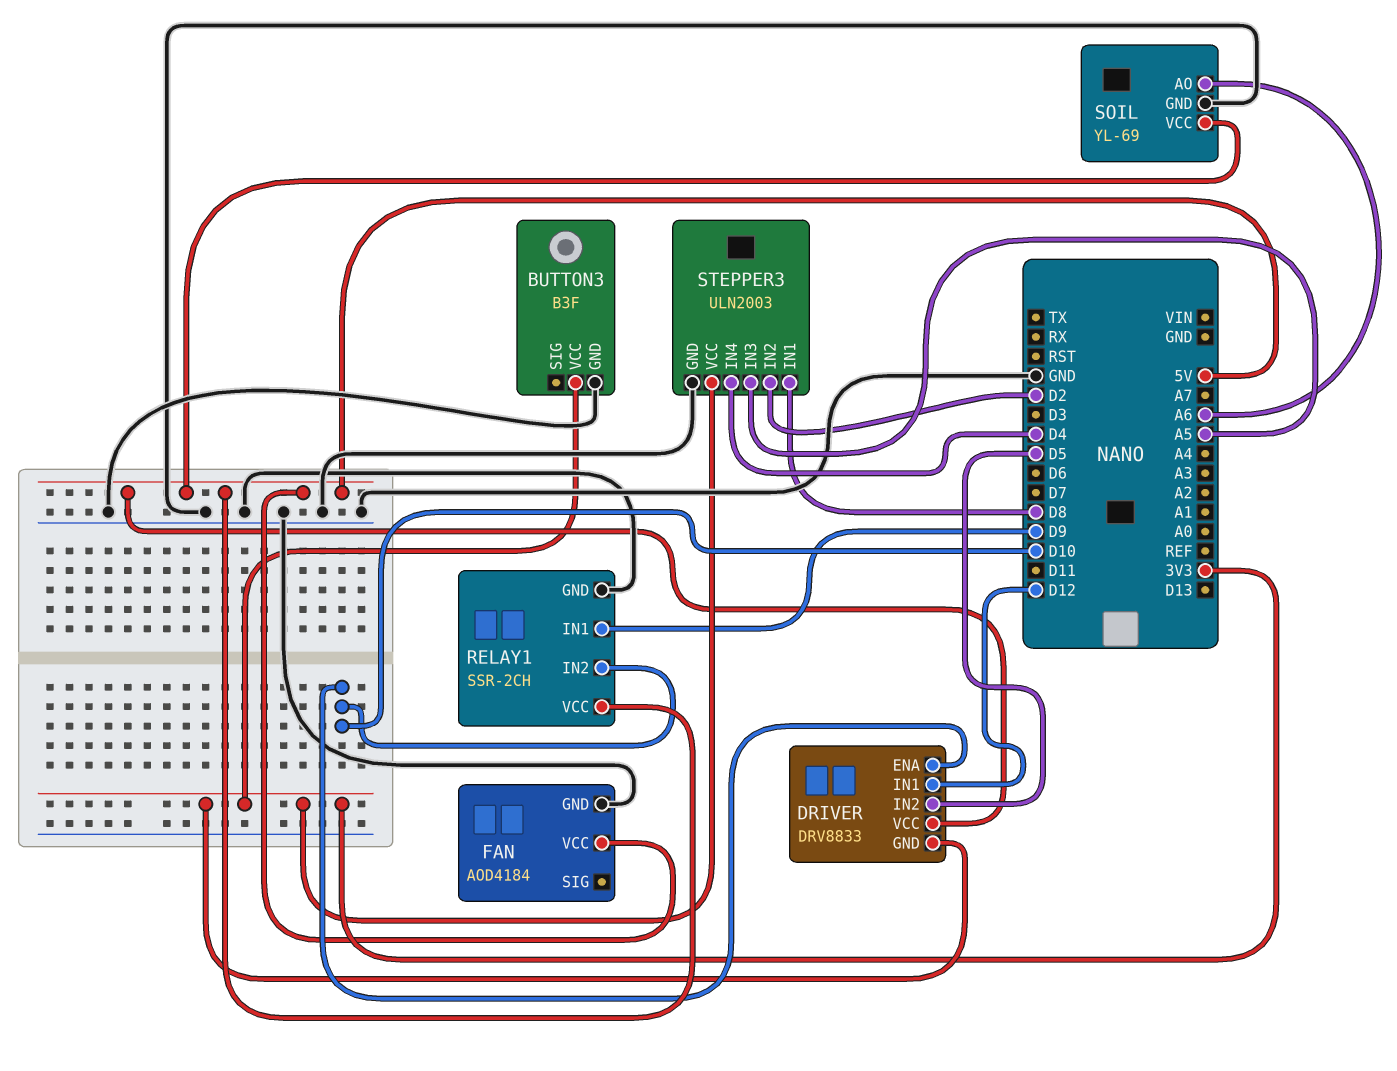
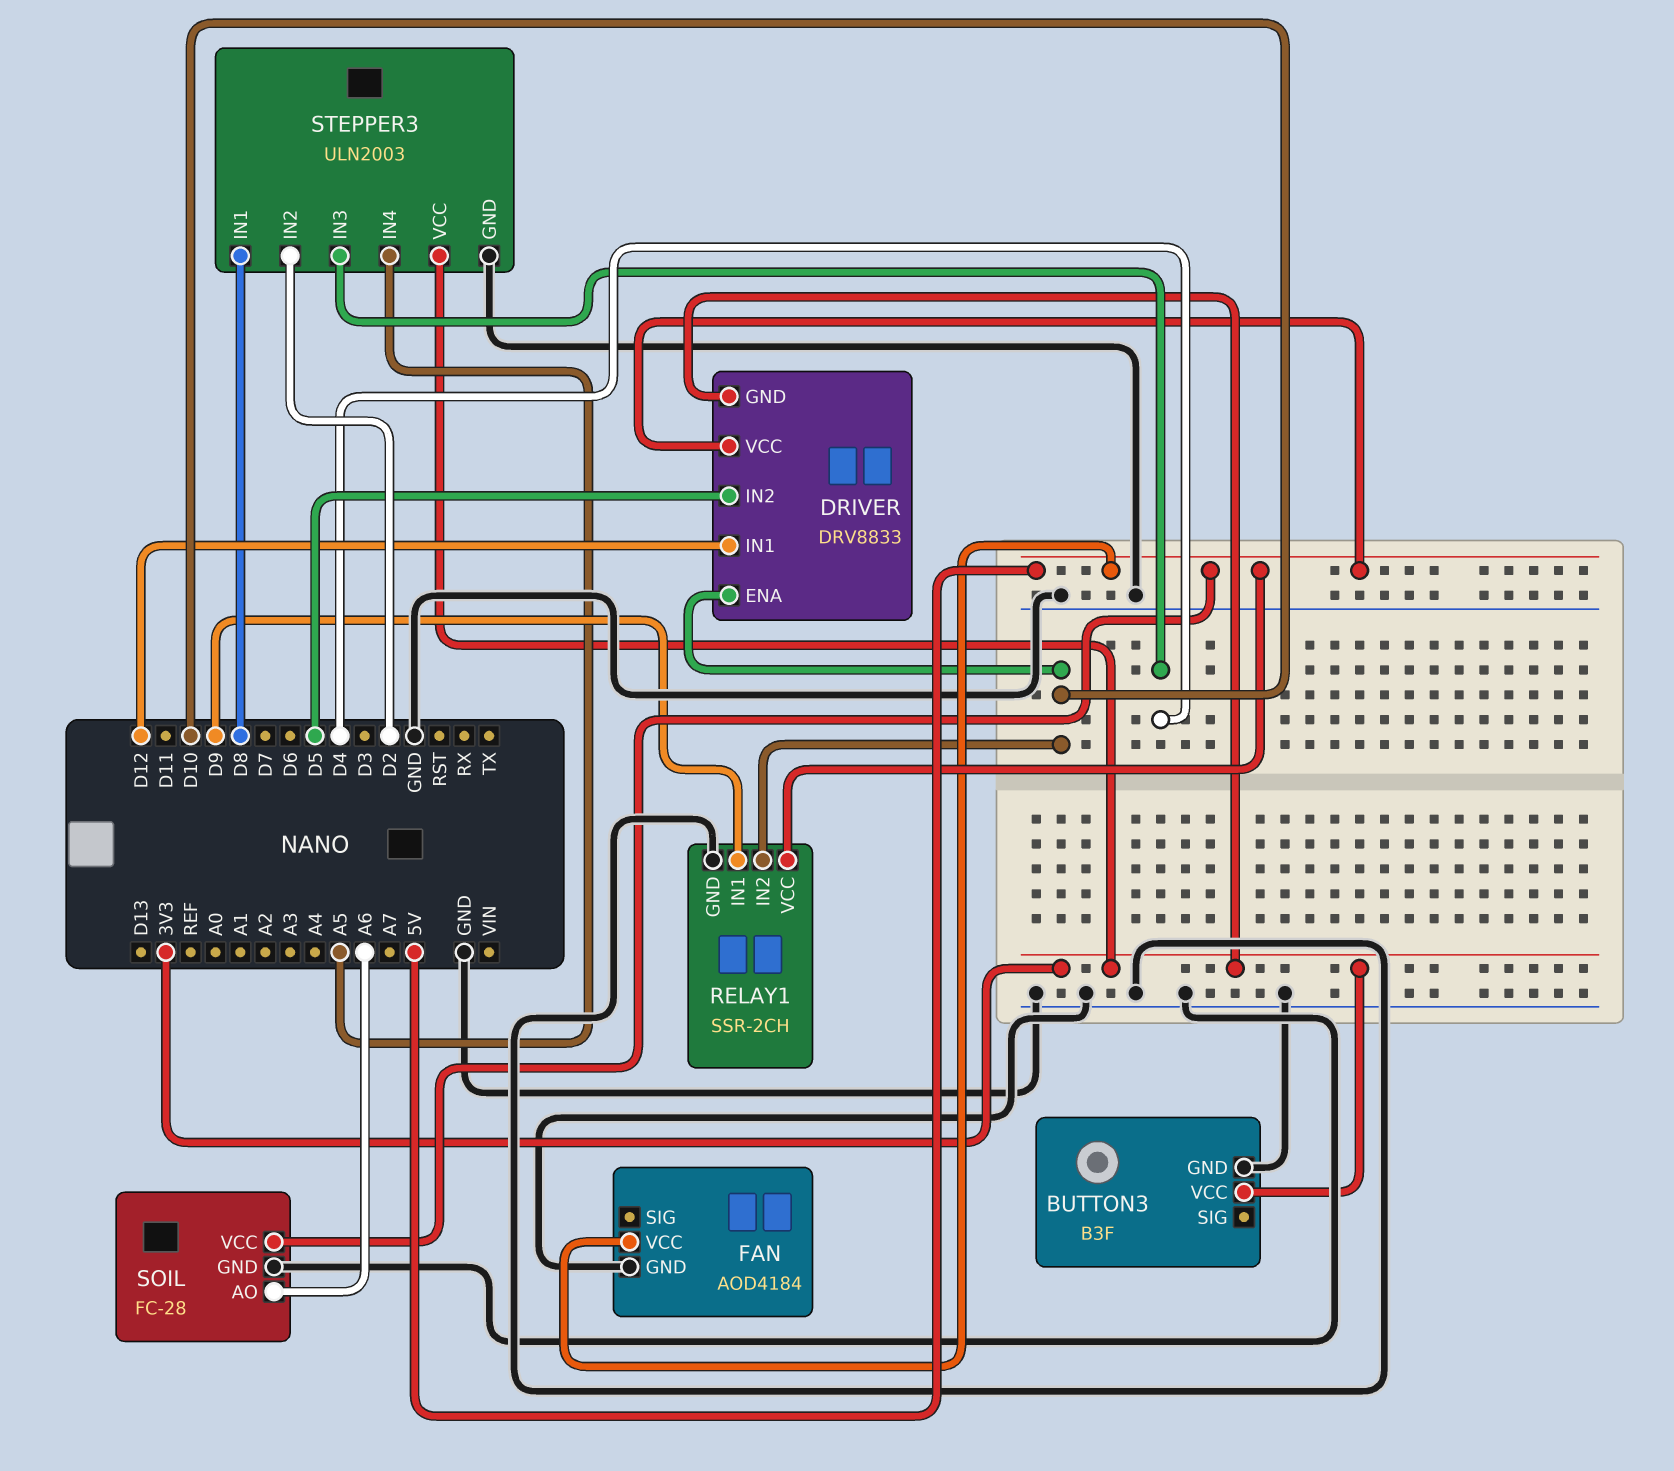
SOIL: YL-69 -> FC-28
STEPPER3 pin IN3: A5 -> D4
STEPPER3 pin IN4: D4 -> A5

